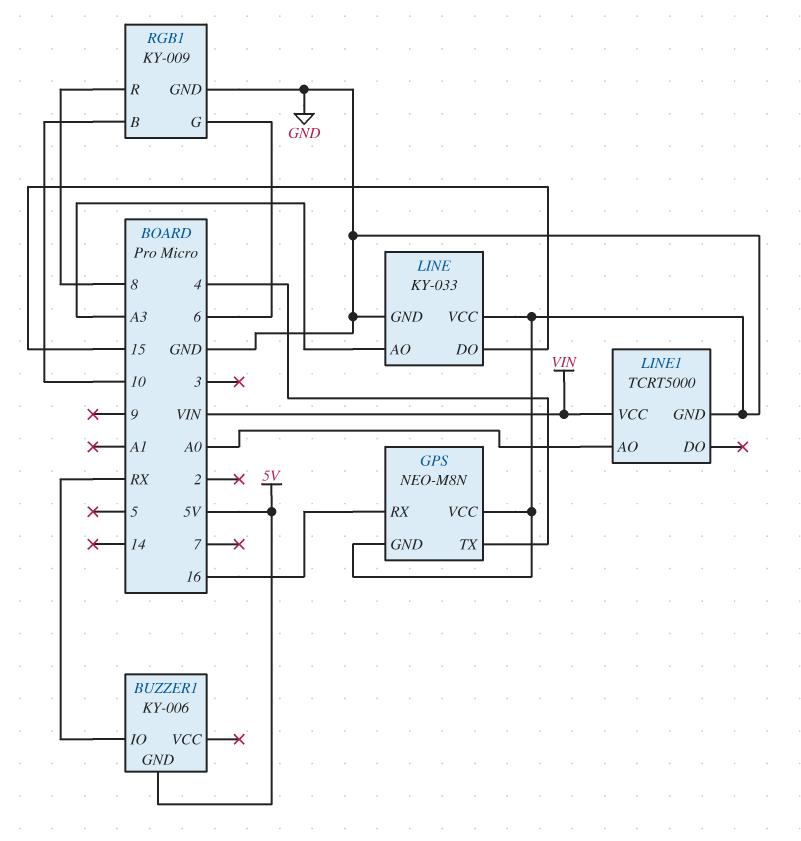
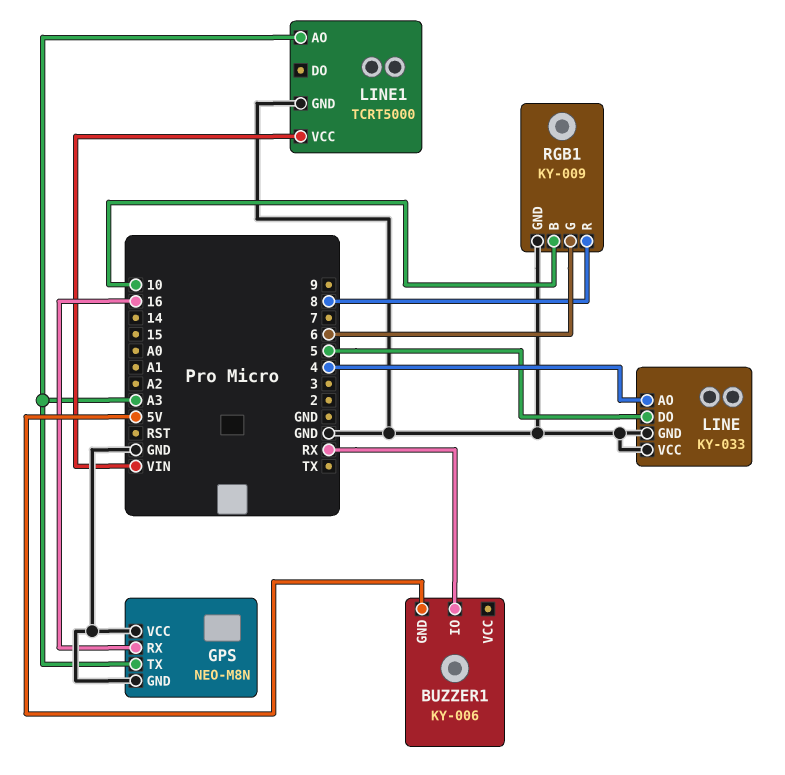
GPS pin TX: 4 -> A3
LINE pin AO: A3 -> 4
LINE pin DO: 15 -> 5
LINE1 pin AO: A0 -> A3

